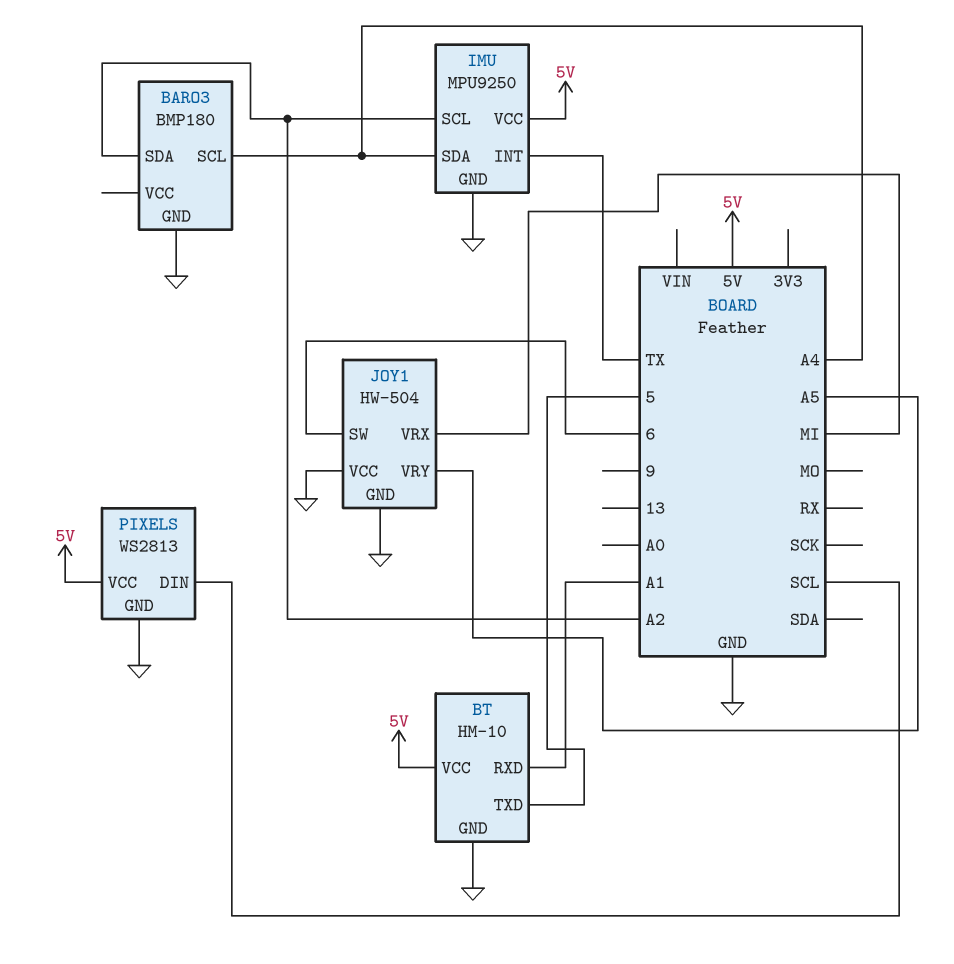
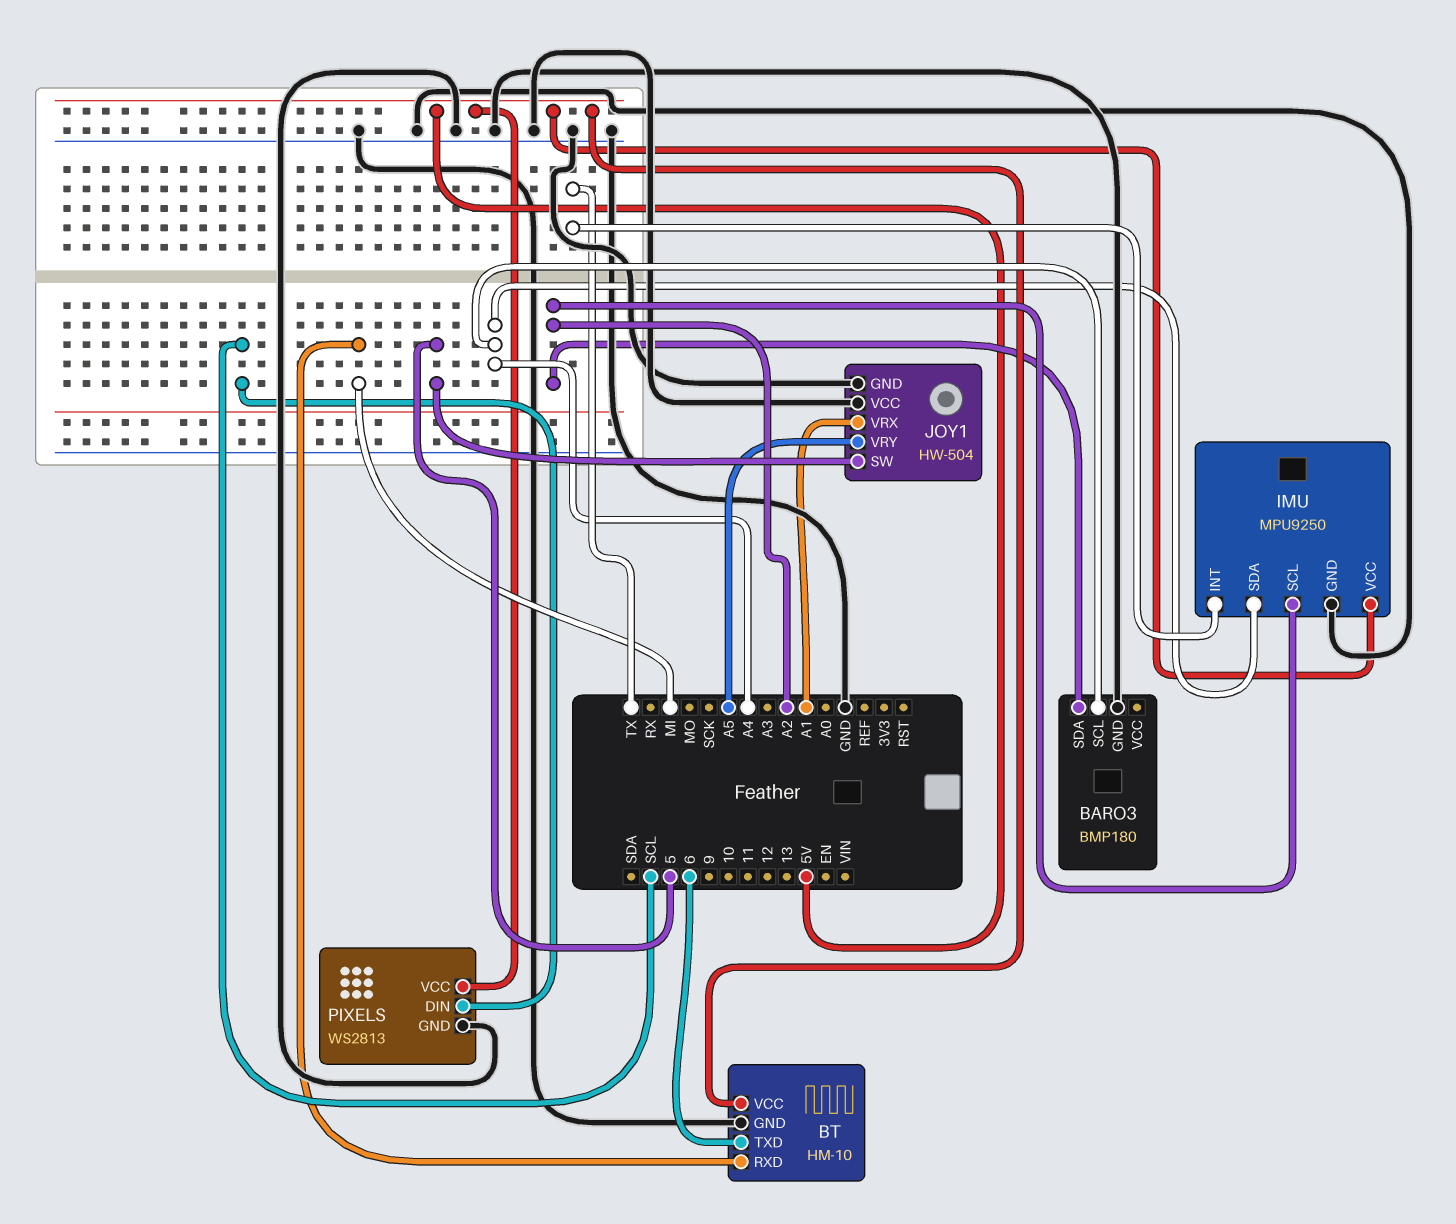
BT pin RXD: A1 -> MI
BT pin TXD: 5 -> 6
JOY1 pin SW: 6 -> 5
JOY1 pin VRX: MI -> A1

